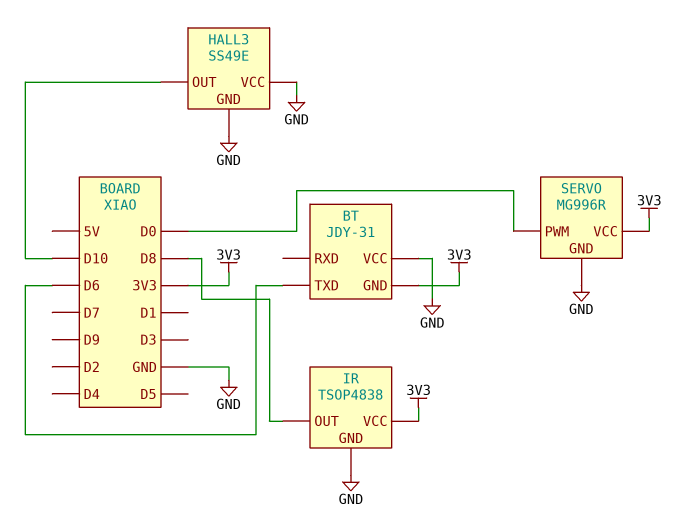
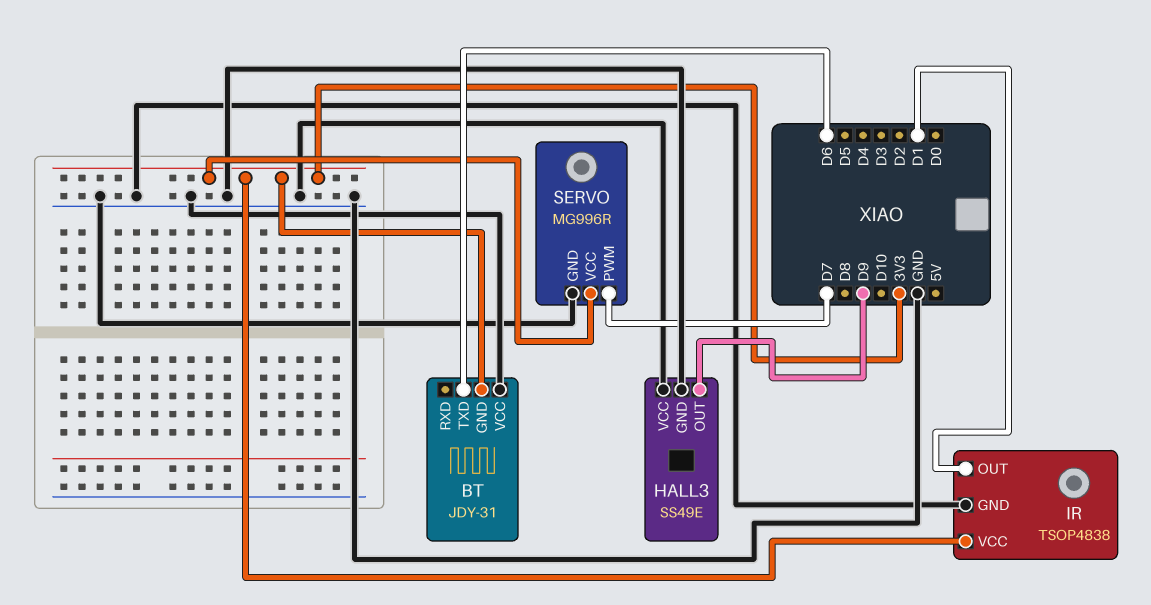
HALL3 pin OUT: D10 -> D9
IR pin OUT: D8 -> D1
SERVO pin PWM: D0 -> D7

